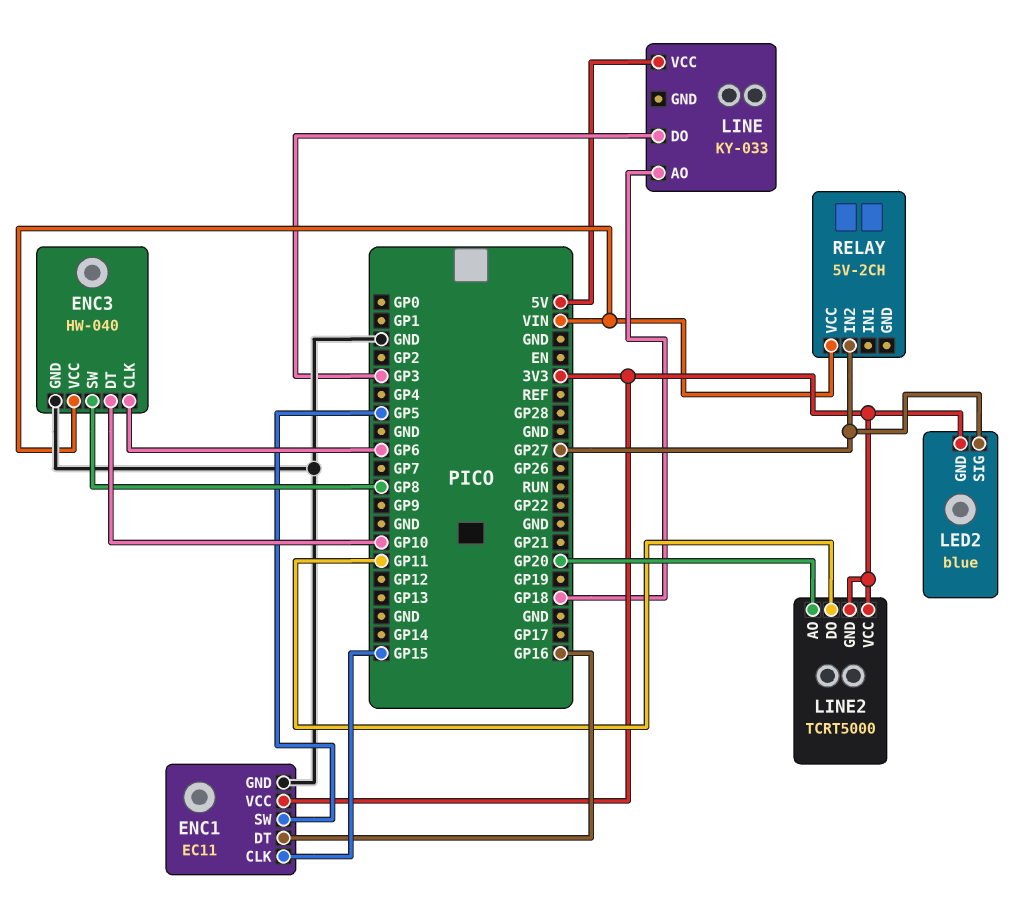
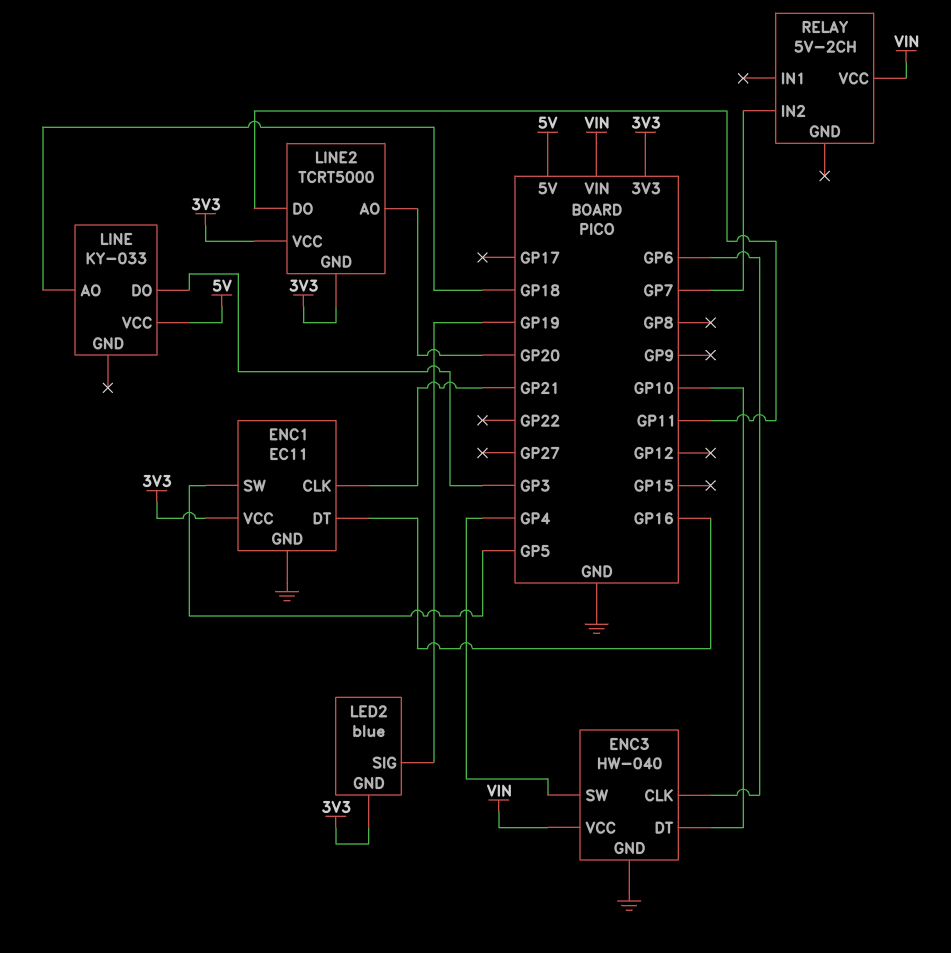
ENC1 pin CLK: GP15 -> GP21
ENC3 pin SW: GP8 -> GP4
LED2 pin SIG: GP27 -> GP19
RELAY pin IN2: GP27 -> GP7

